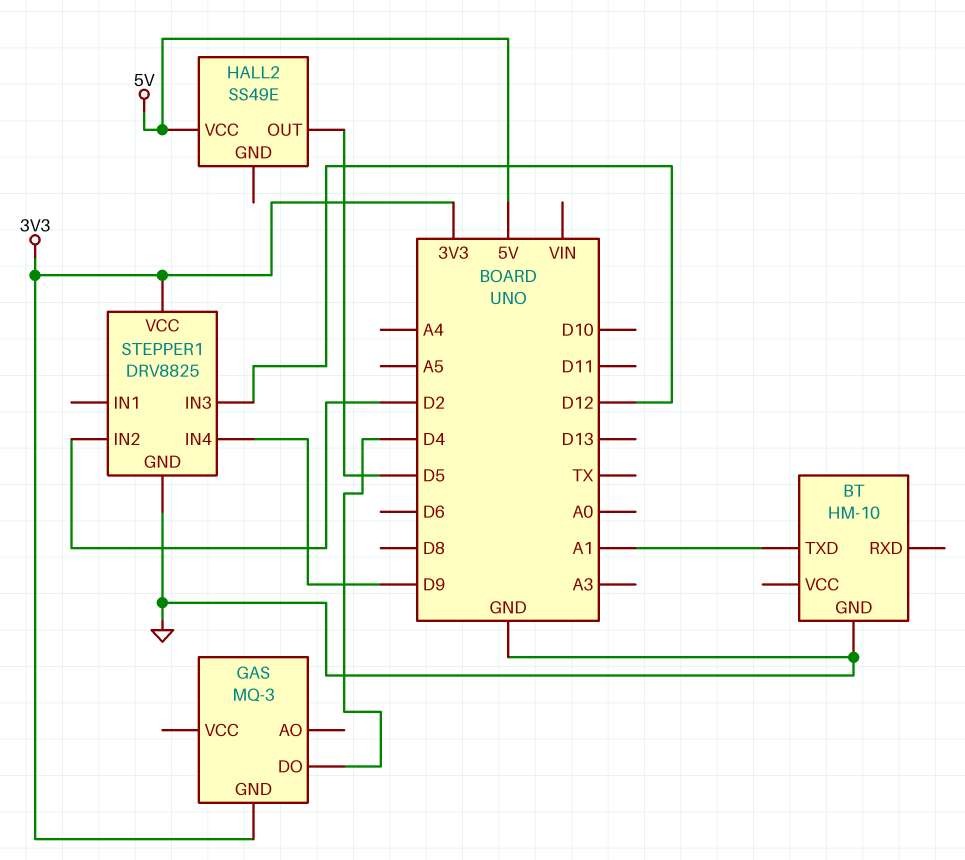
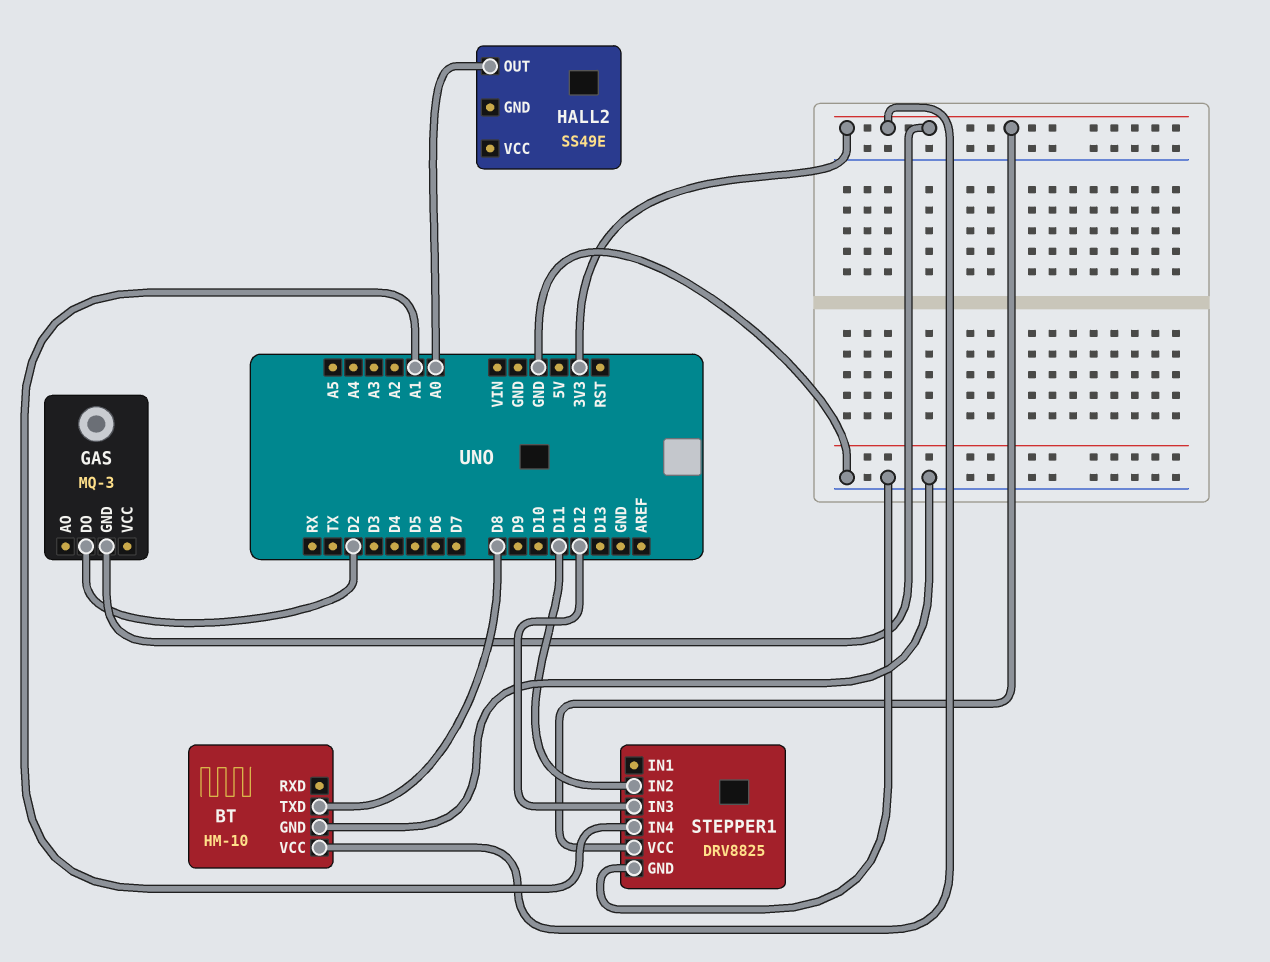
BT pin TXD: A1 -> D8
BT pin VCC: none -> 3V3
GAS pin DO: D4 -> D2
HALL2 pin OUT: D5 -> A0
HALL2 pin VCC: 5V -> none
STEPPER1 pin IN2: D2 -> D11
STEPPER1 pin IN4: D9 -> A1

